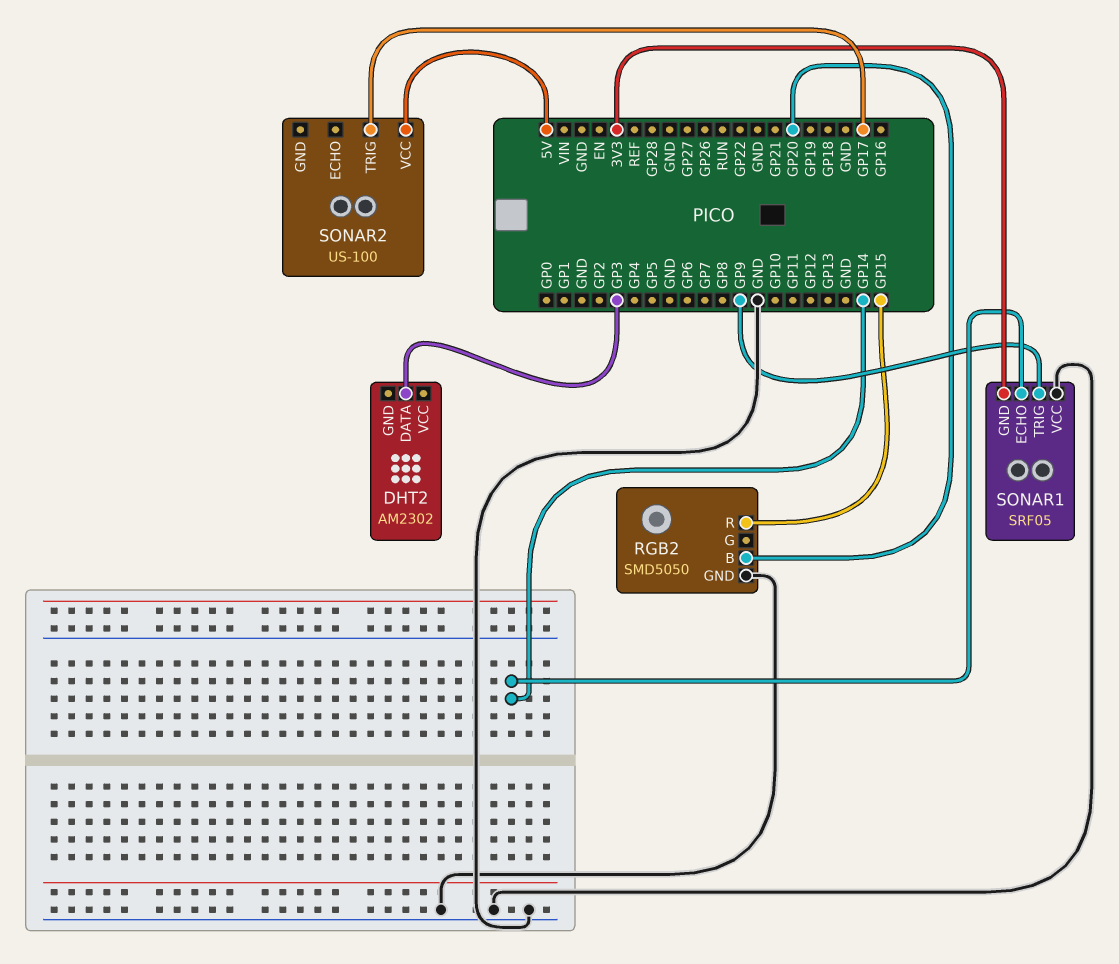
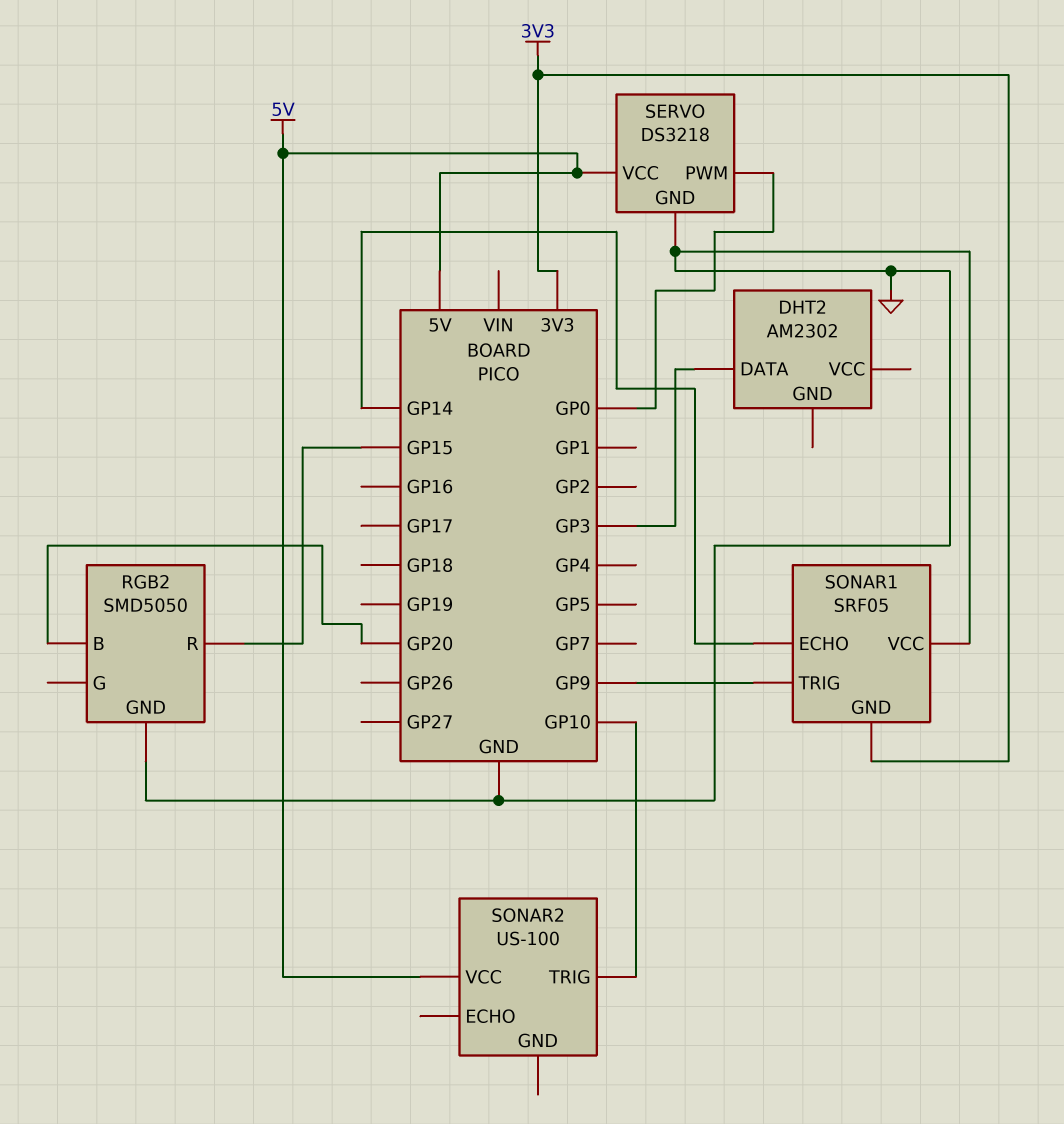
SERVO: none -> DS3218
SERVO pin GND: none -> GND
SERVO pin PWM: none -> GP0
SERVO pin VCC: none -> 5V
SONAR2 pin TRIG: GP17 -> GP10

